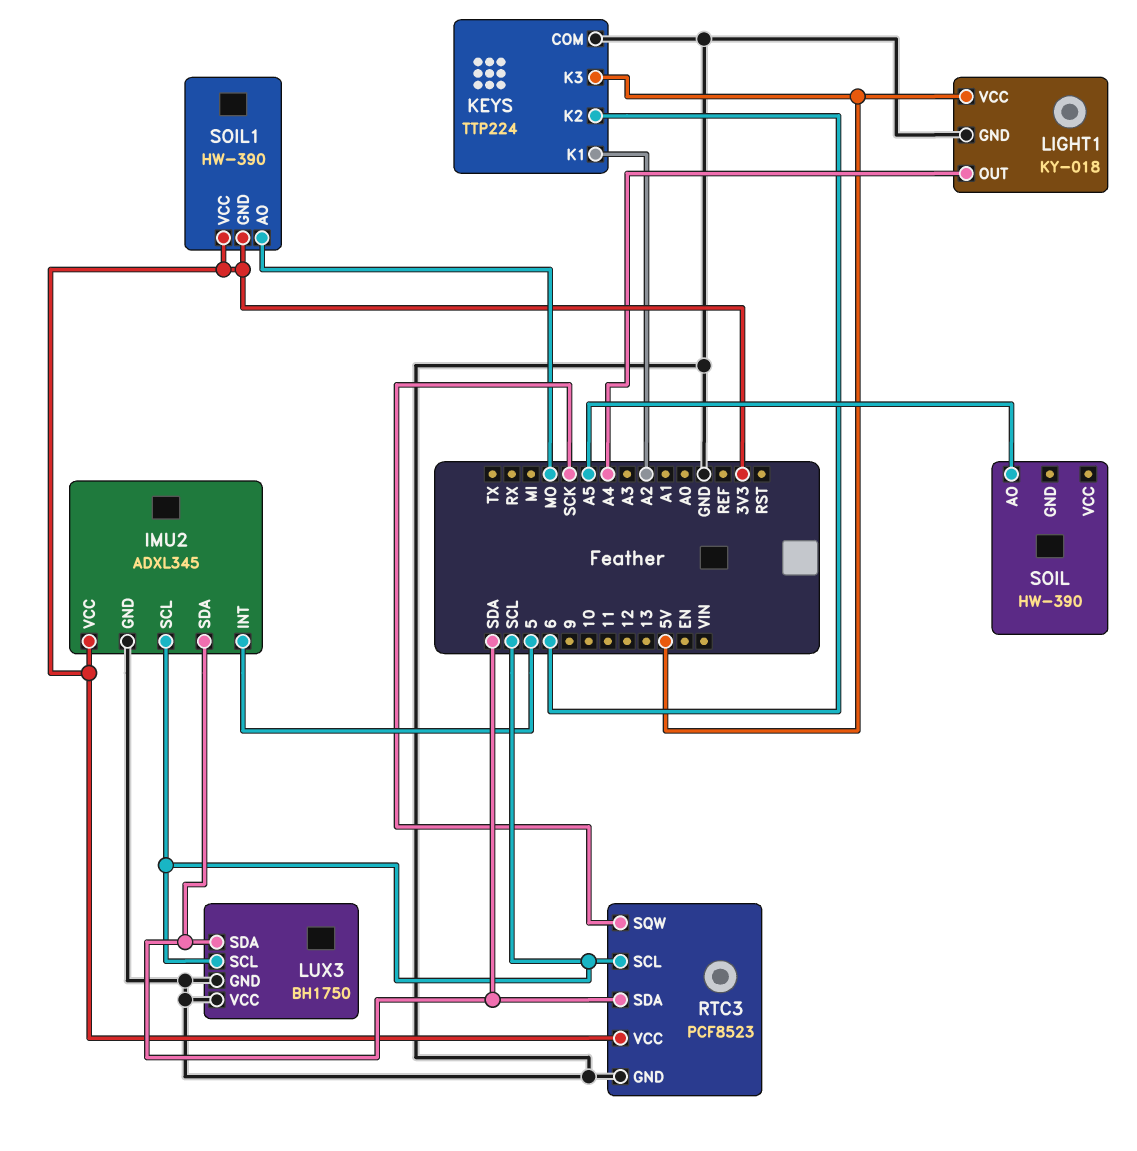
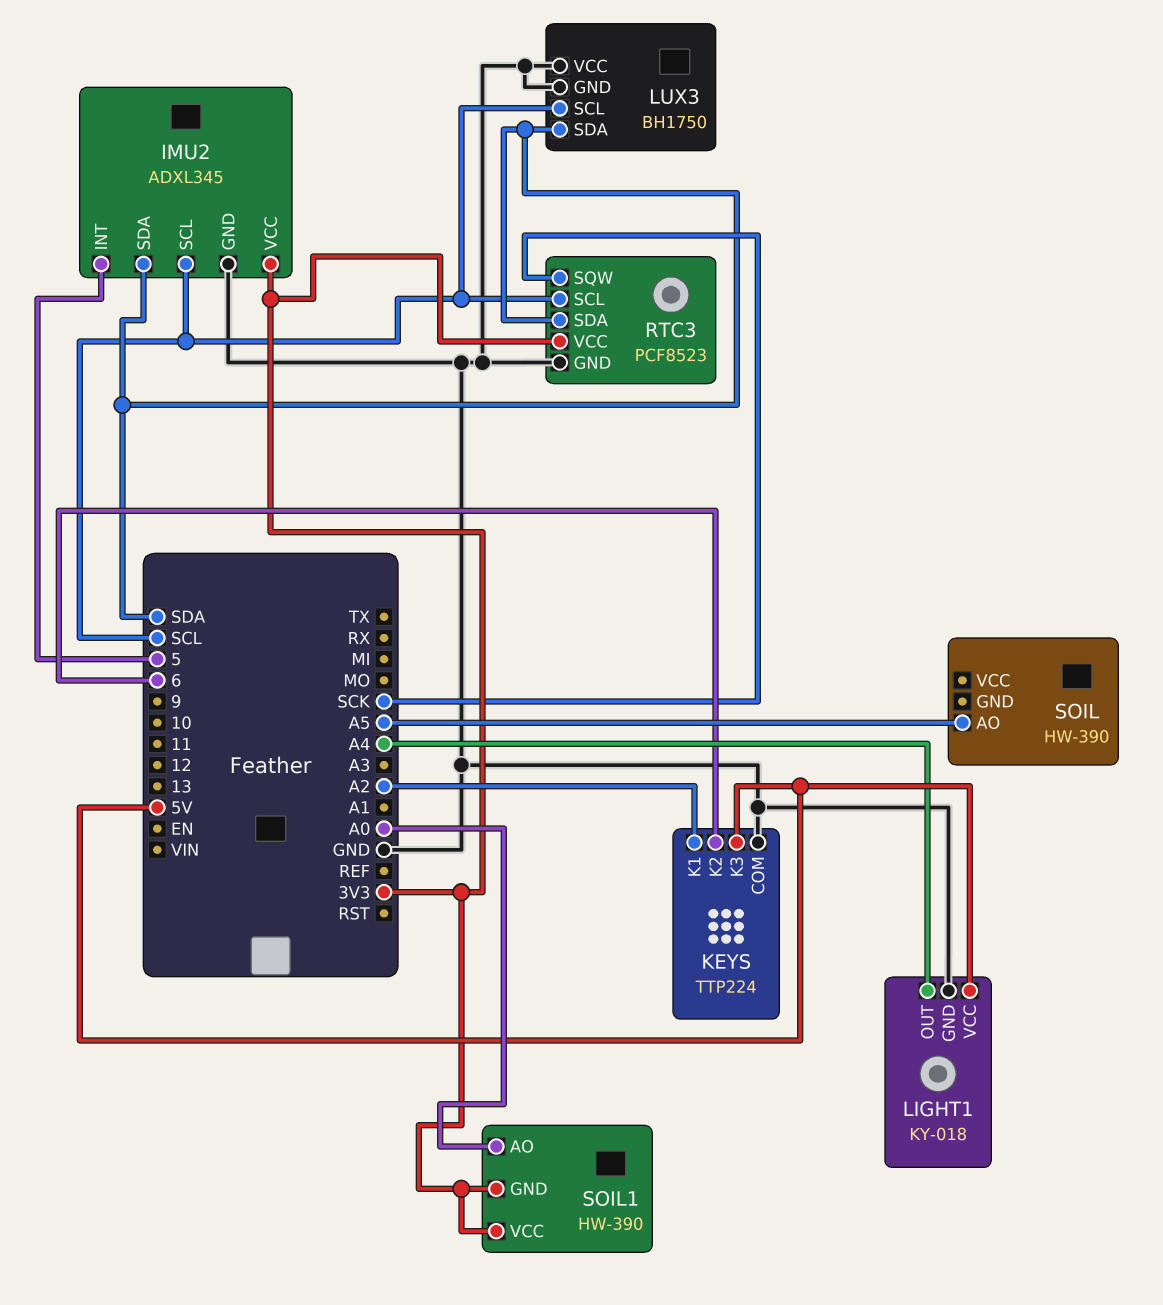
SOIL1 pin AO: MO -> A0

